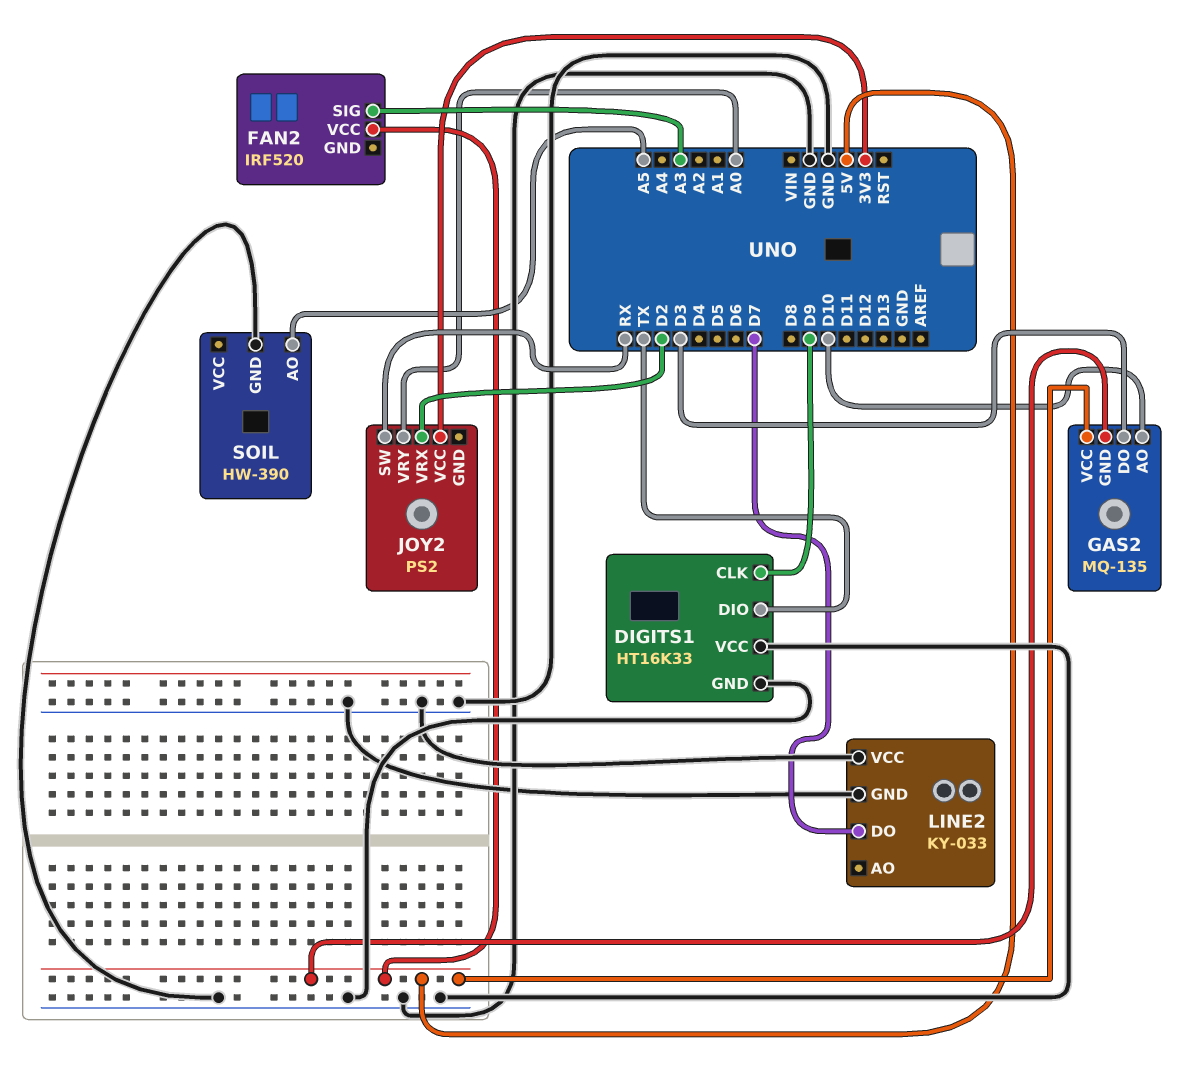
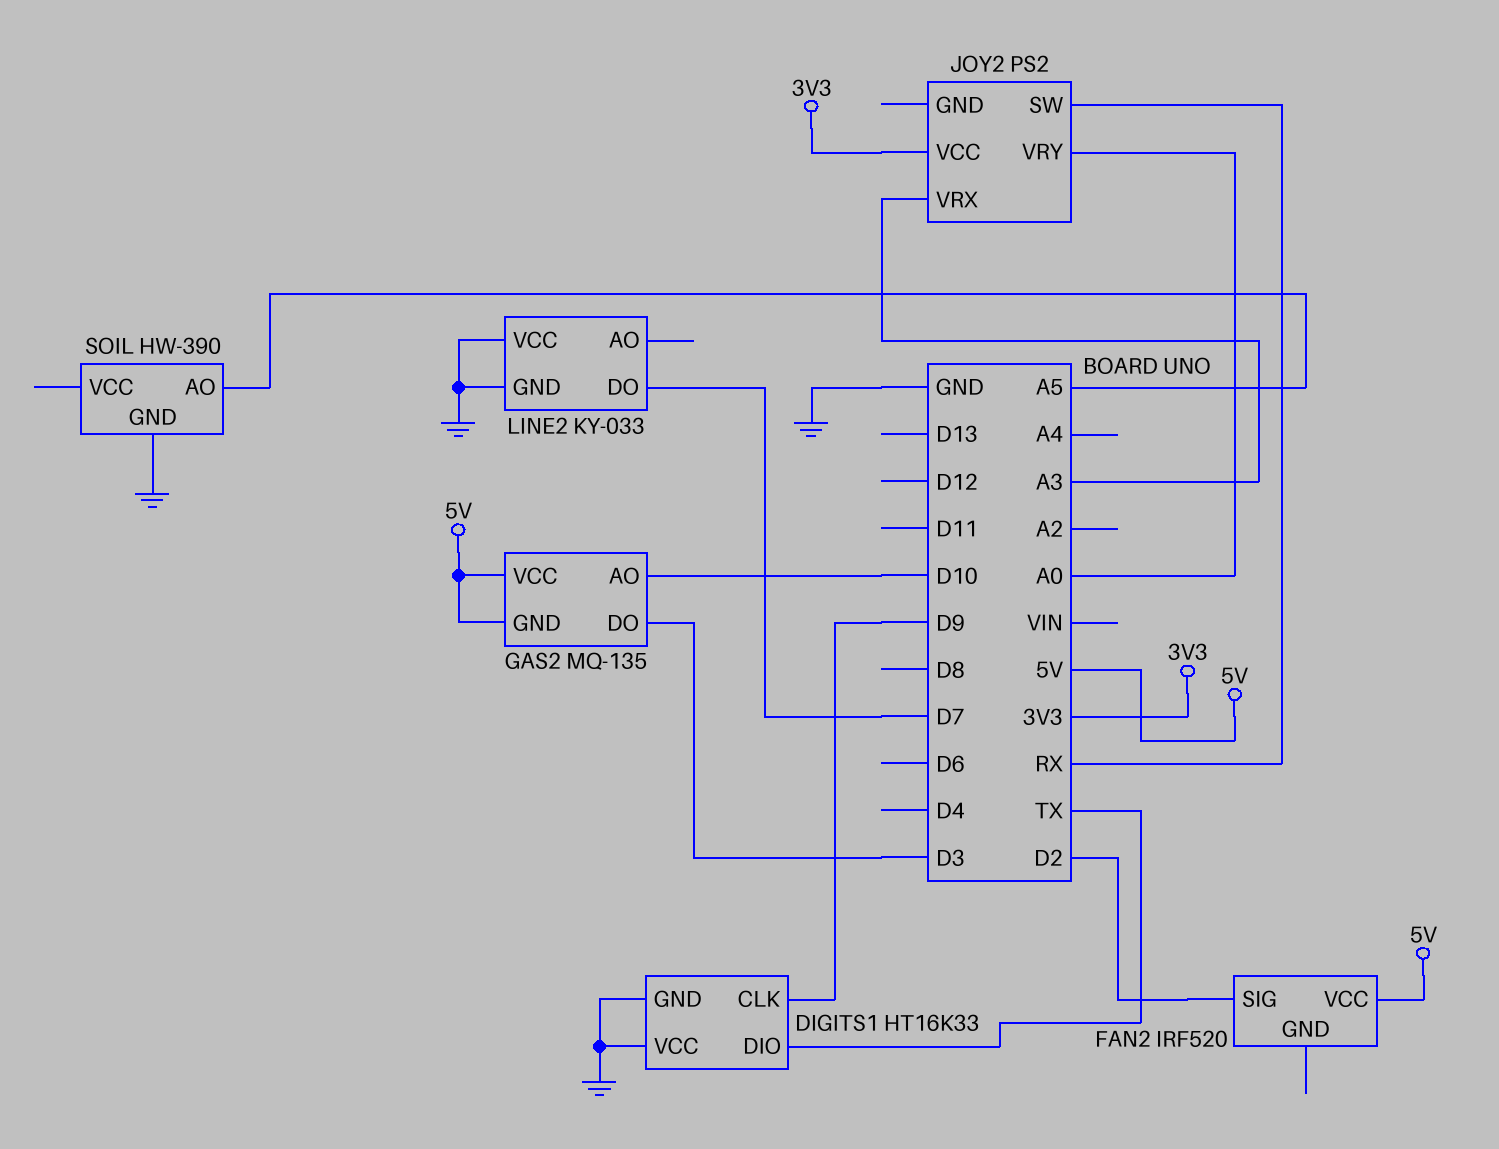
FAN2 pin SIG: A3 -> D2
JOY2 pin VRX: D2 -> A3

